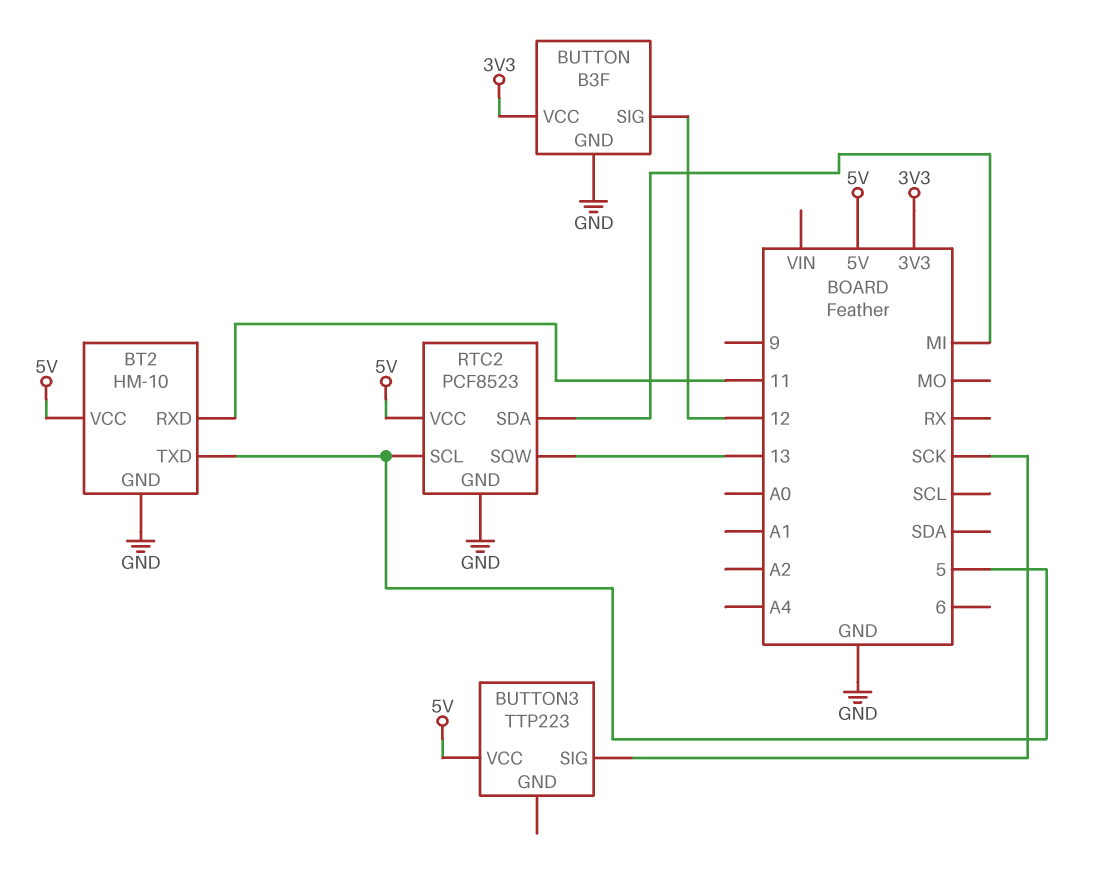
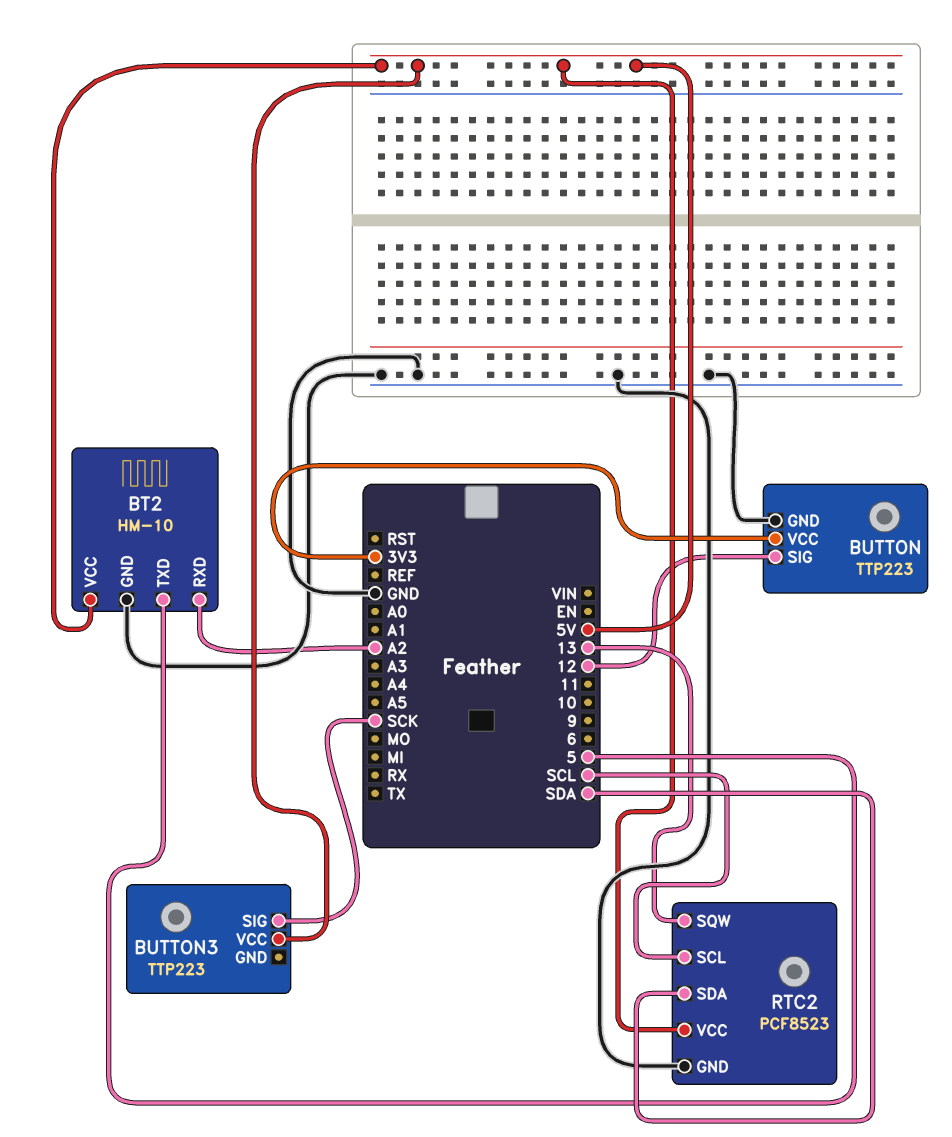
BT2 pin RXD: 11 -> A2
BUTTON: B3F -> TTP223
RTC2 pin SCL: 5 -> SCL
RTC2 pin SDA: MI -> SDA

